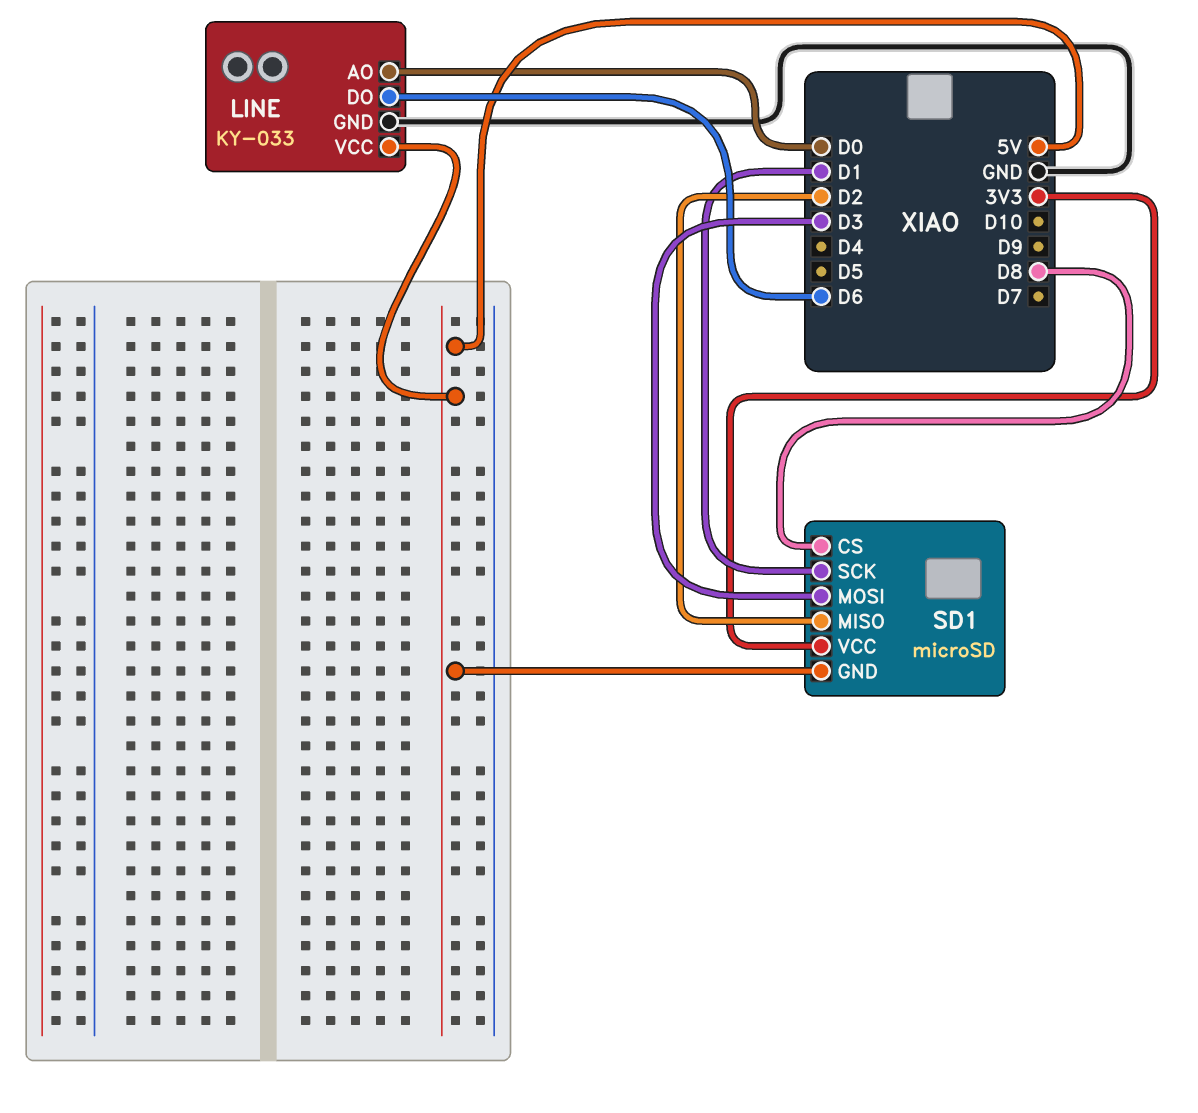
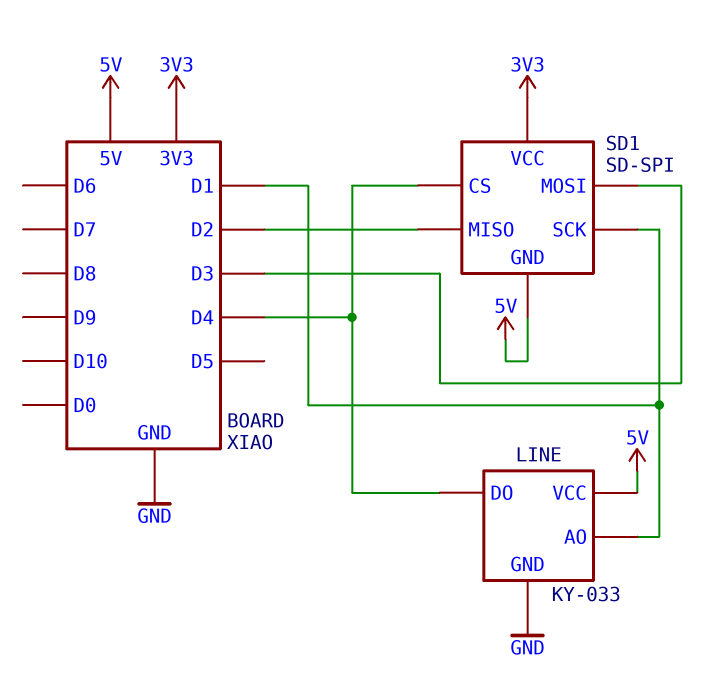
LINE pin AO: D0 -> D1
LINE pin DO: D6 -> D4
SD1: microSD -> SD-SPI
SD1 pin CS: D8 -> D4

